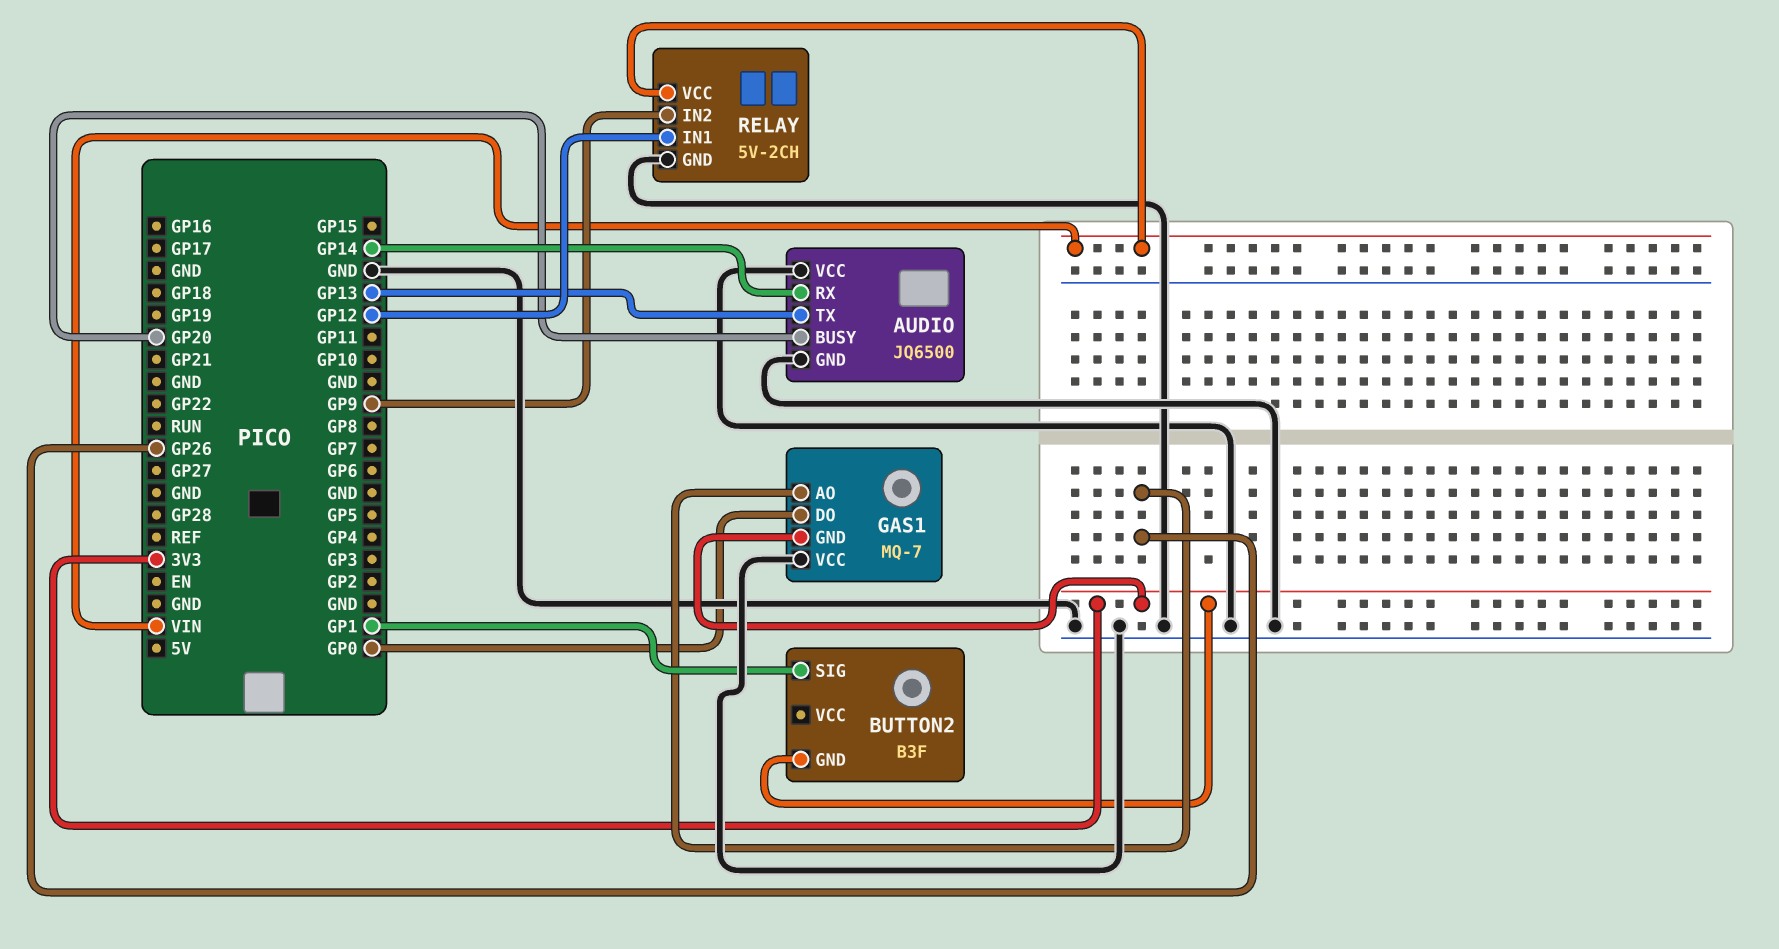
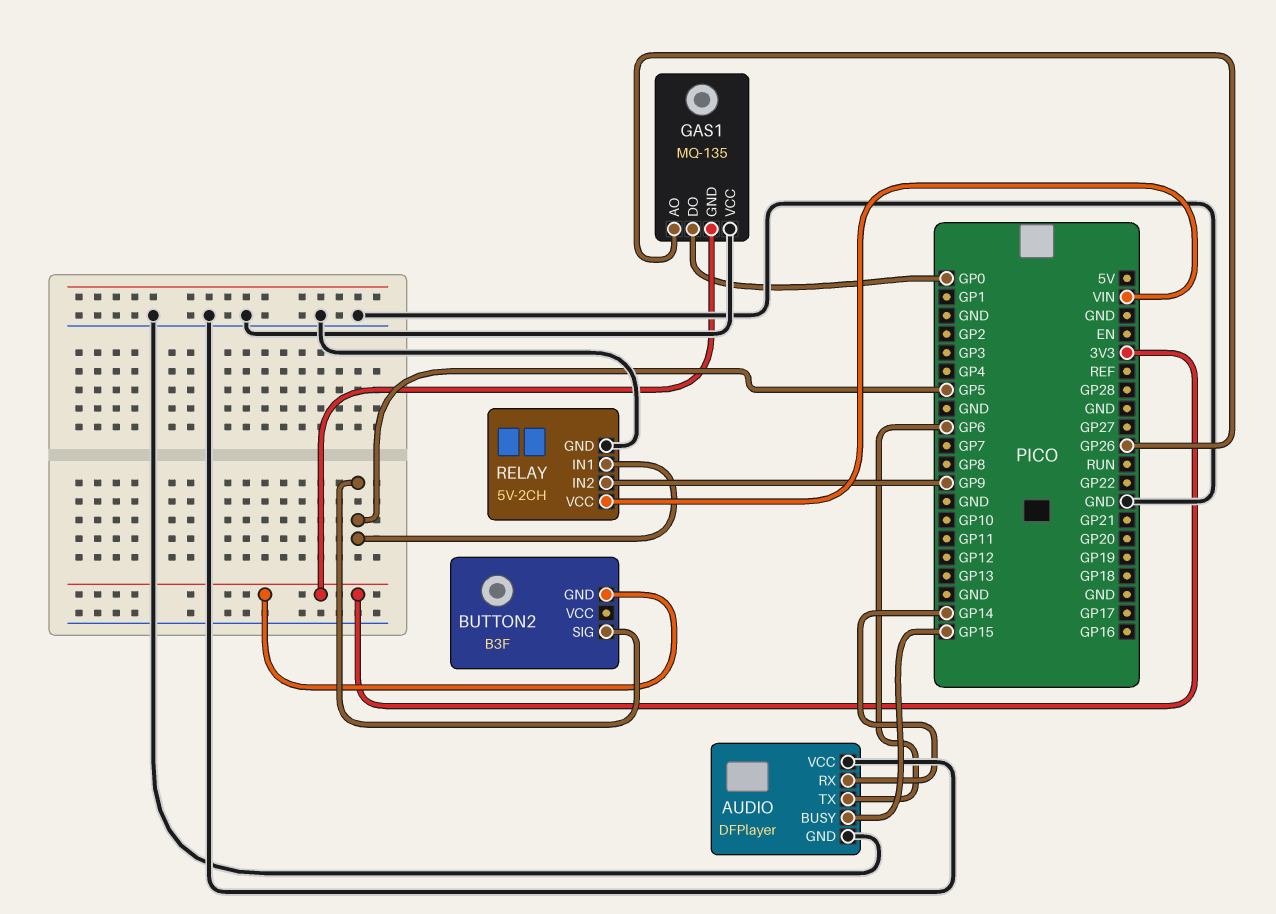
AUDIO: JQ6500 -> DFPlayer
AUDIO pin BUSY: GP20 -> GP15
AUDIO pin TX: GP13 -> GP6
BUTTON2 pin SIG: GP1 -> GP5
GAS1: MQ-7 -> MQ-135
RELAY pin IN1: GP12 -> GP5

